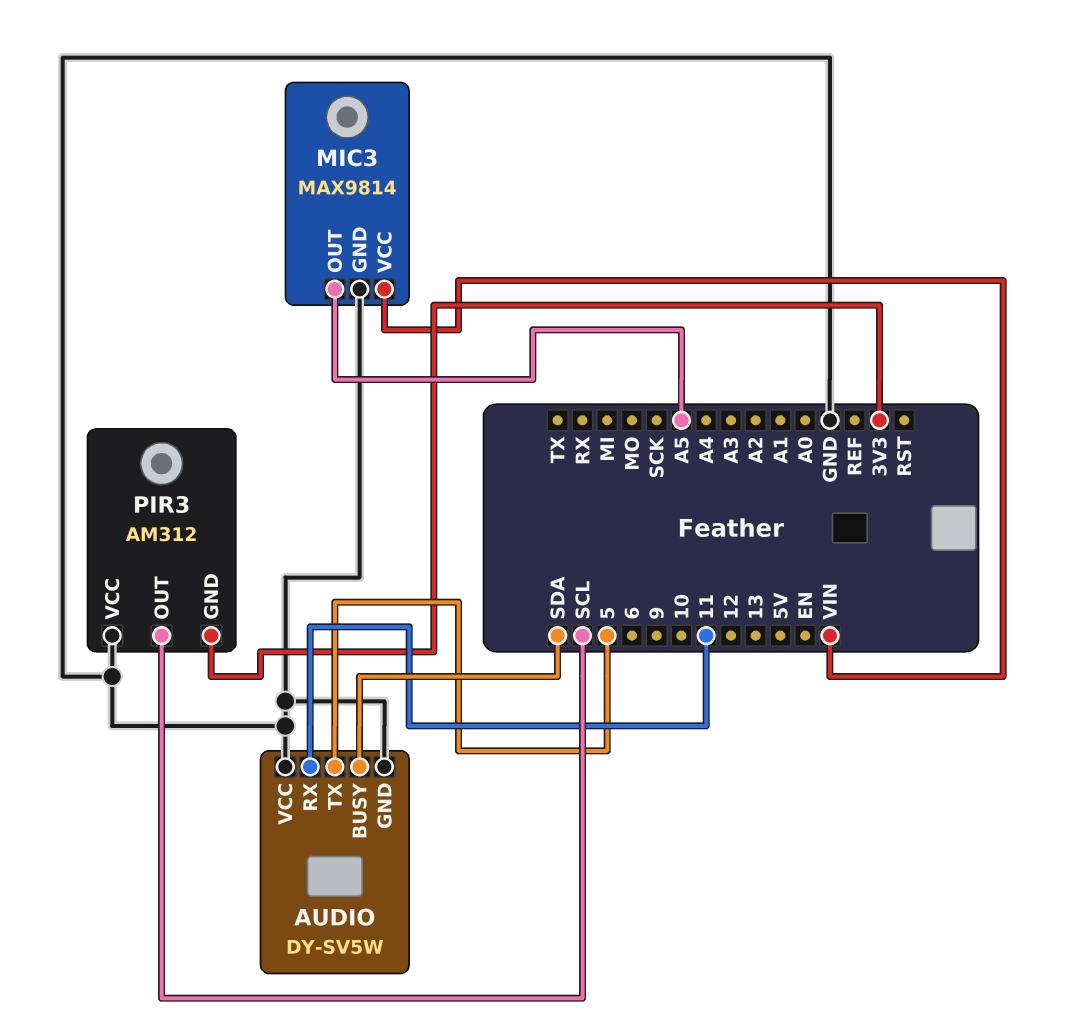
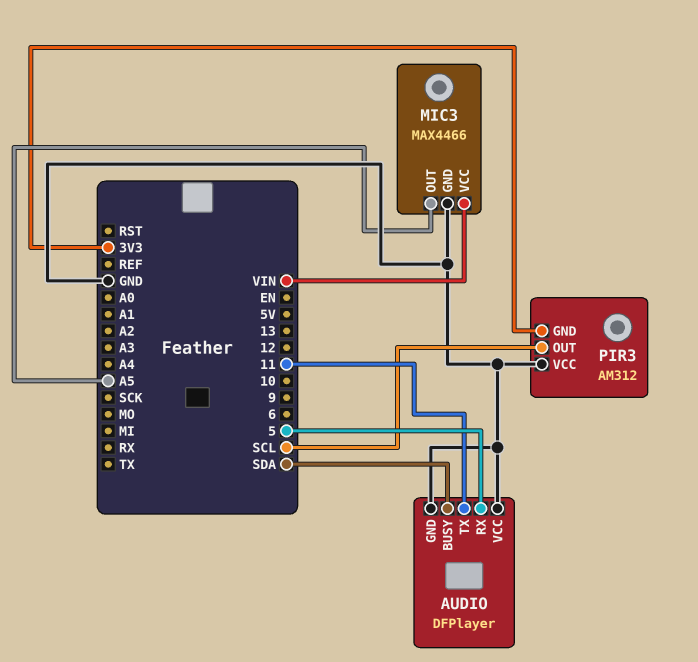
AUDIO: DY-SV5W -> DFPlayer
AUDIO pin RX: 11 -> 5
AUDIO pin TX: 5 -> 11
MIC3: MAX9814 -> MAX4466

